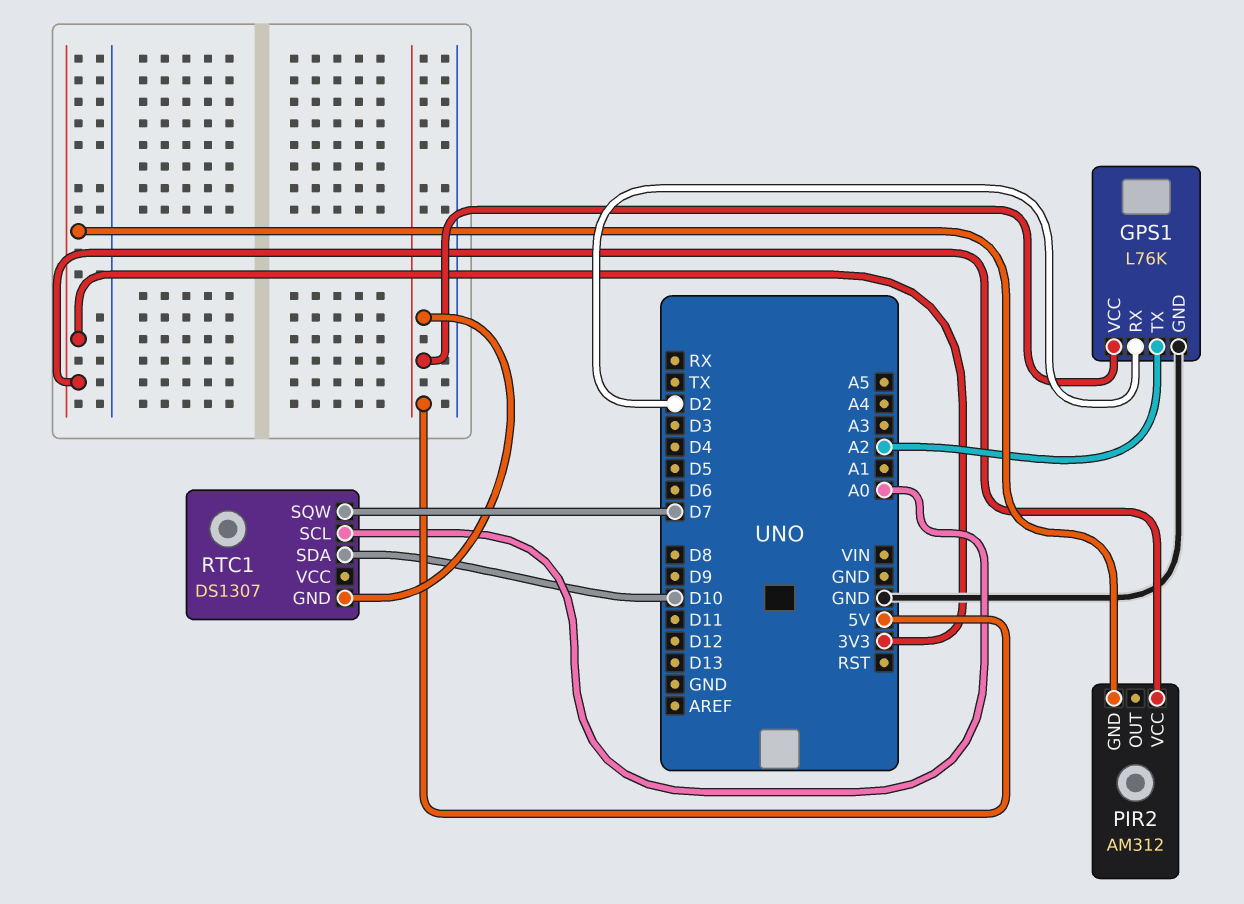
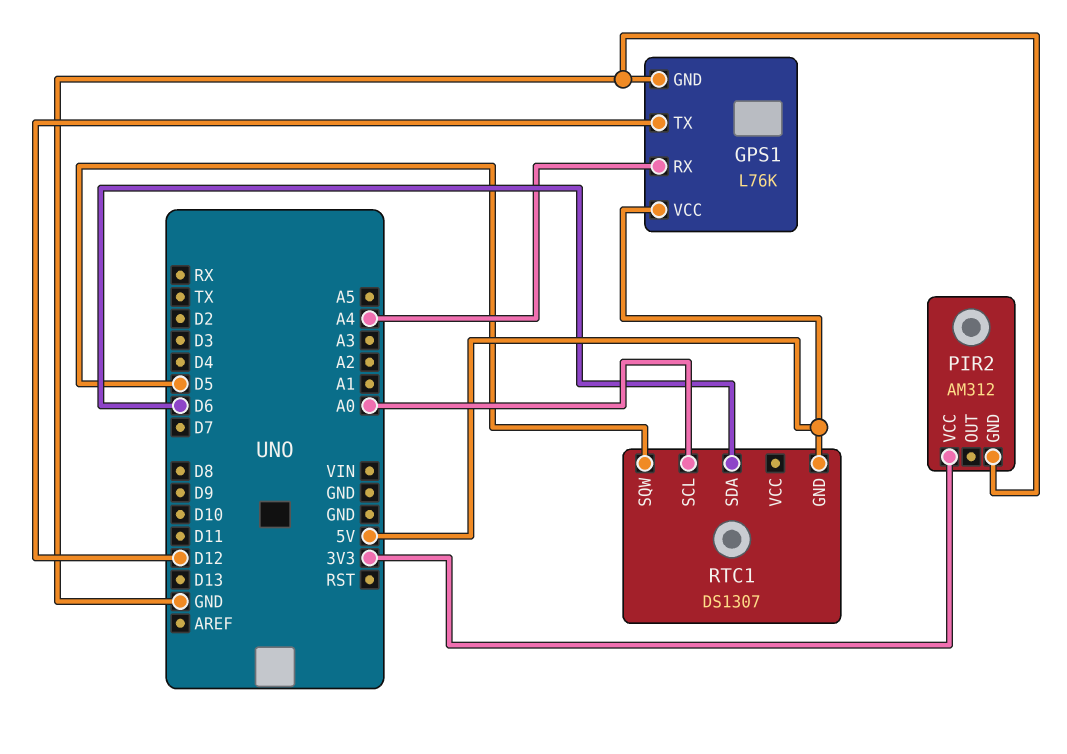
GPS1 pin RX: D2 -> A4
GPS1 pin TX: A2 -> D12
PIR2 pin GND: 3V3 -> GND
RTC1 pin SDA: D10 -> D6
RTC1 pin SQW: D7 -> D5

